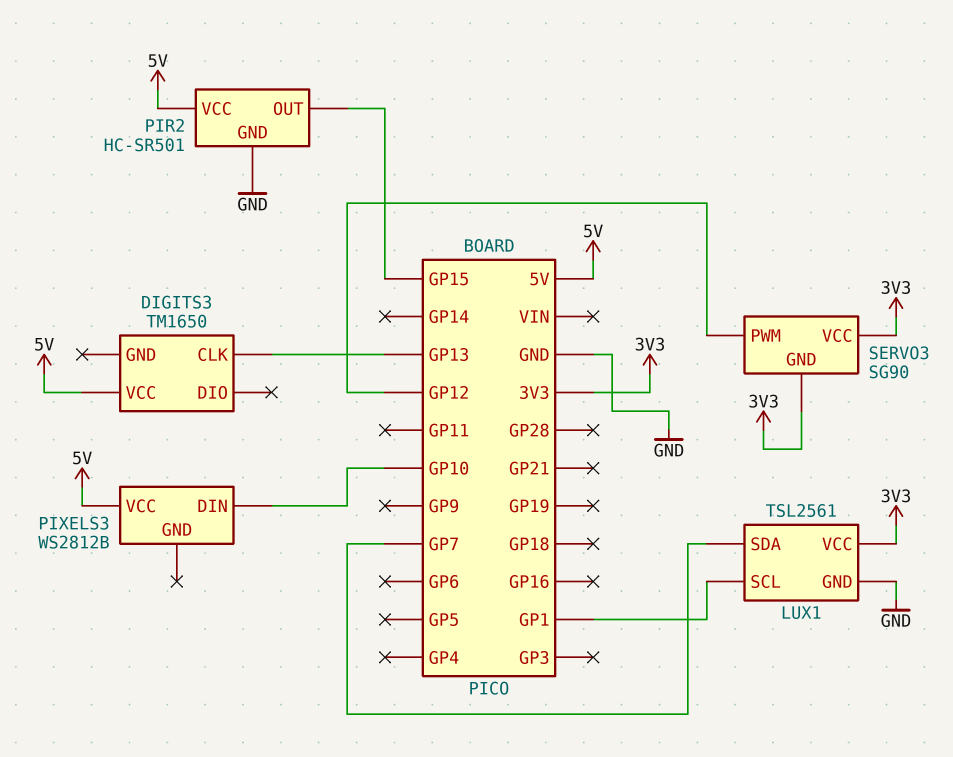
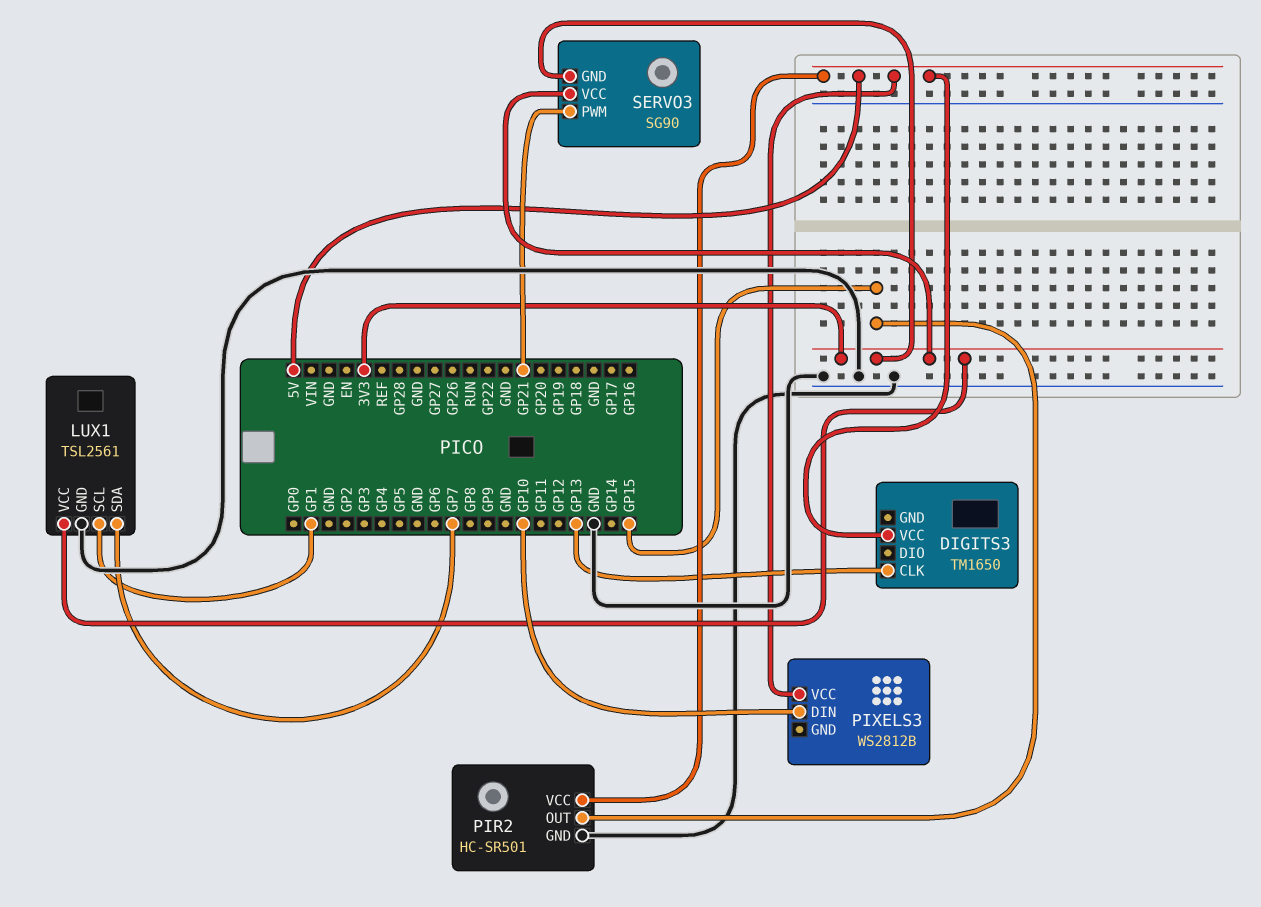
SERVO3 pin PWM: GP12 -> GP21

